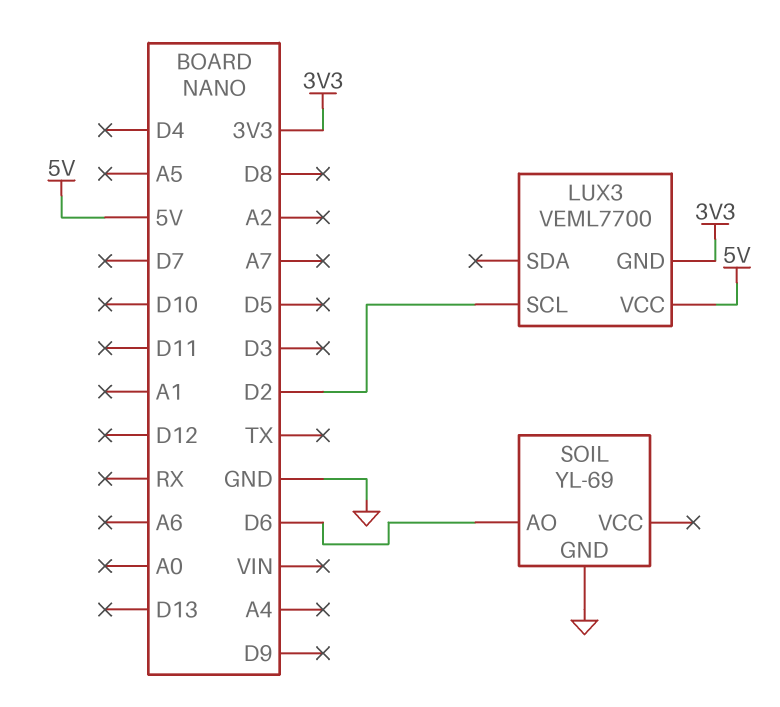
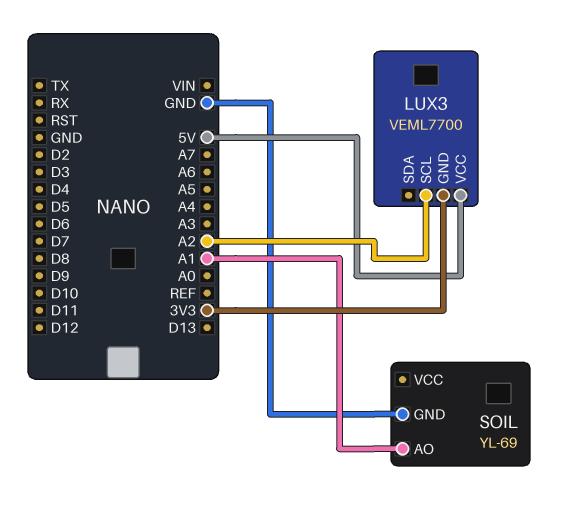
LUX3 pin SCL: D2 -> A2
SOIL pin AO: D6 -> A1

